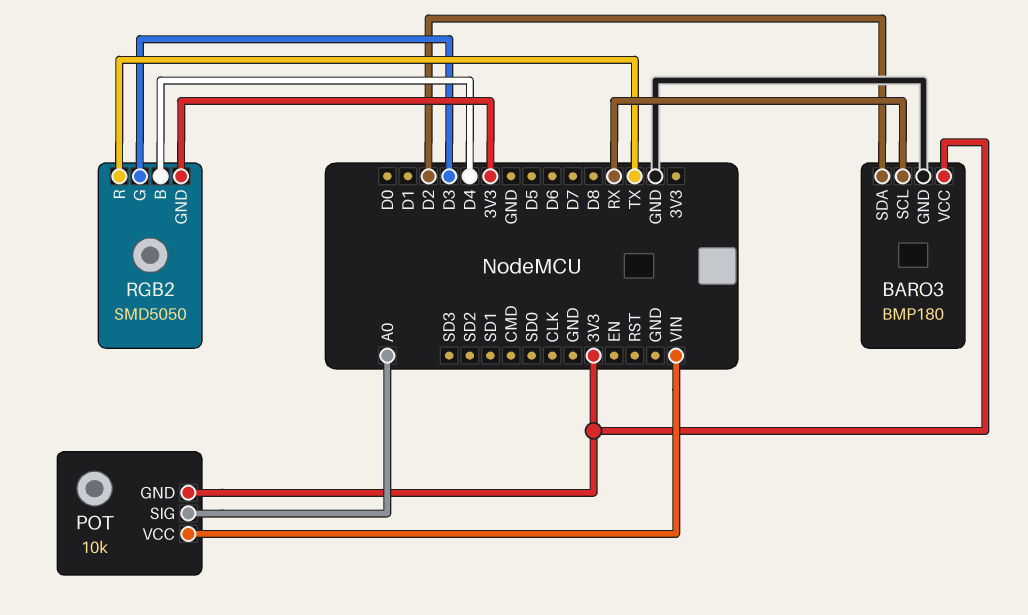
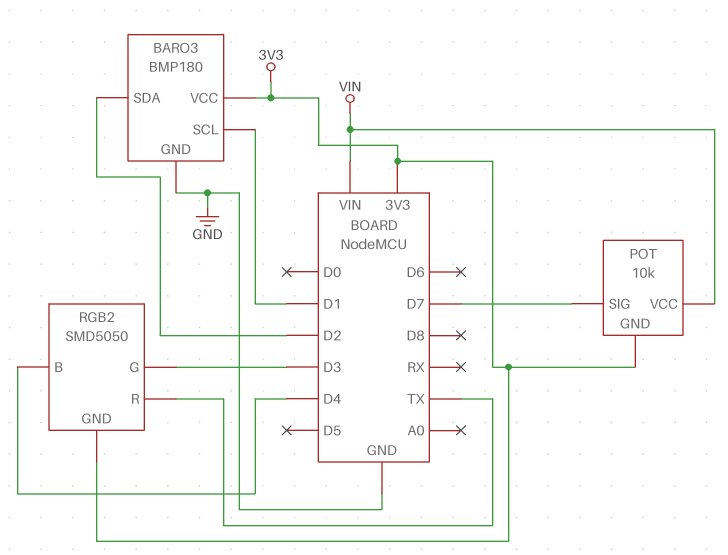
BARO3 pin SCL: RX -> D1
POT pin SIG: A0 -> D7

